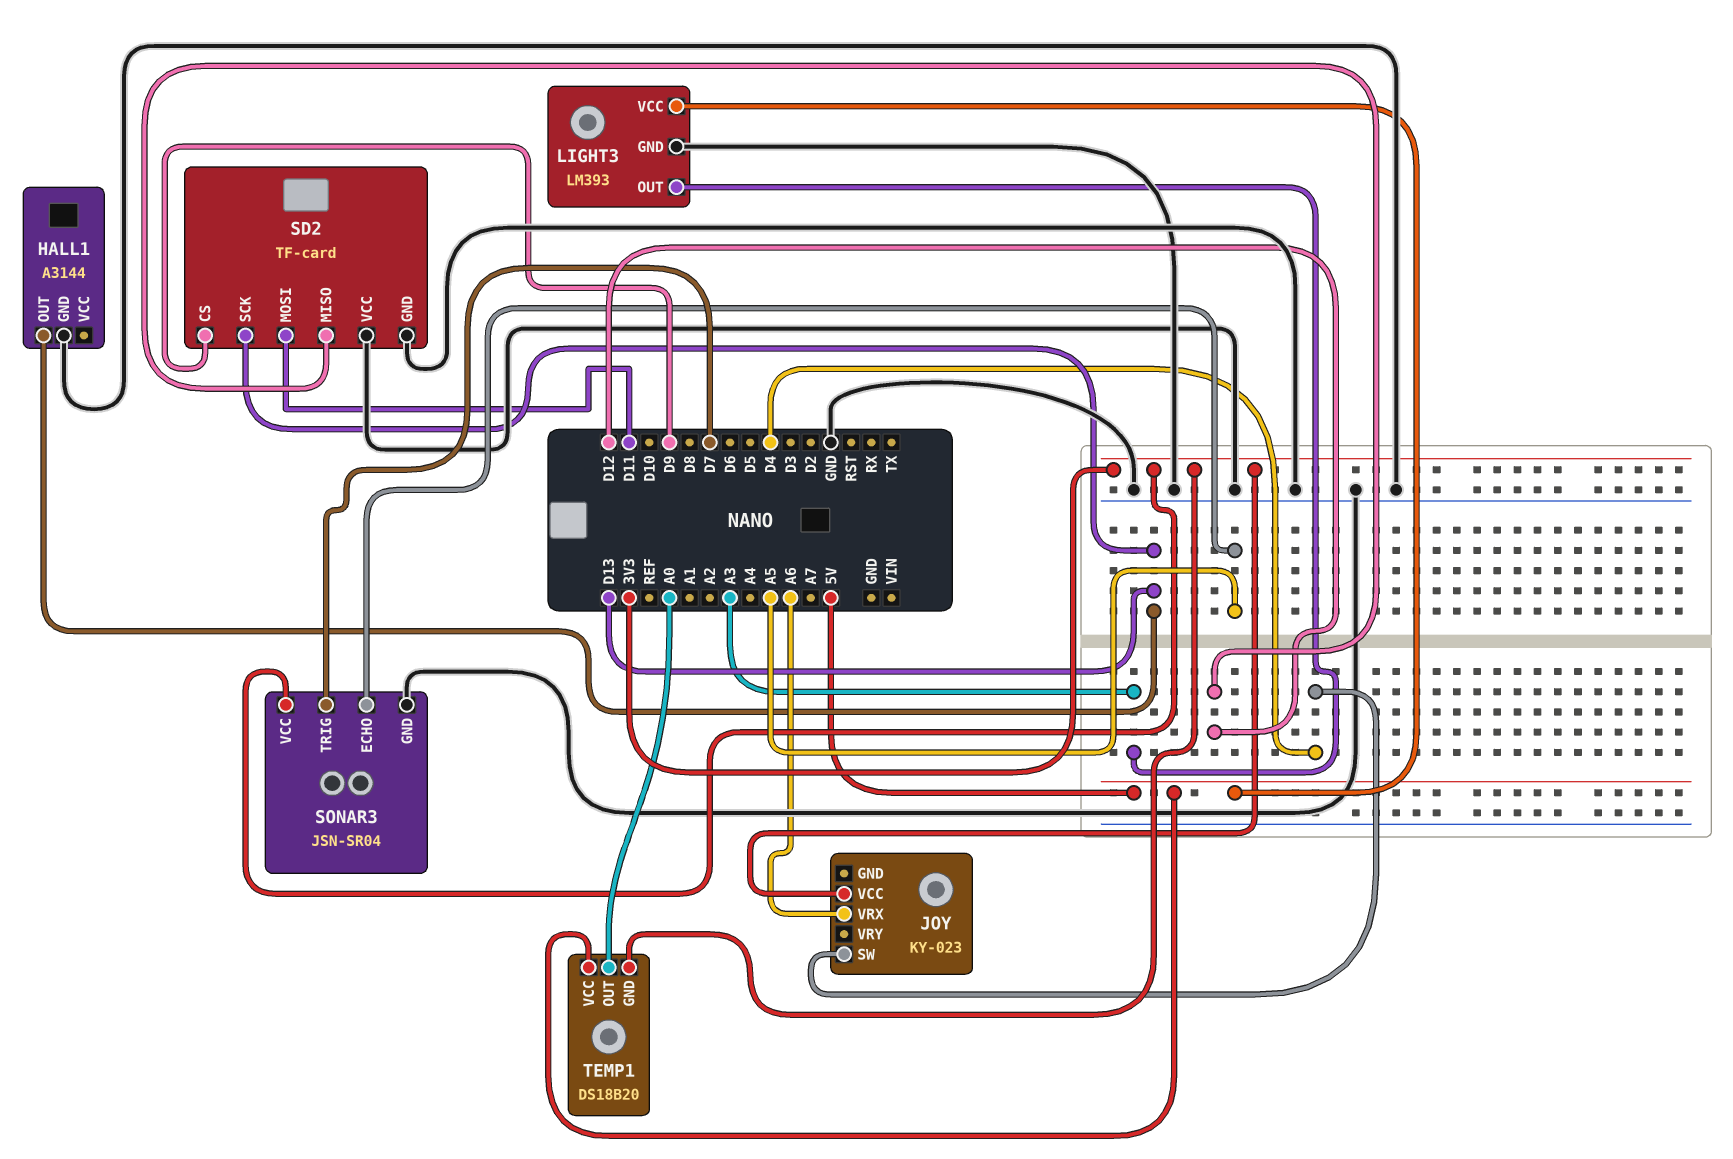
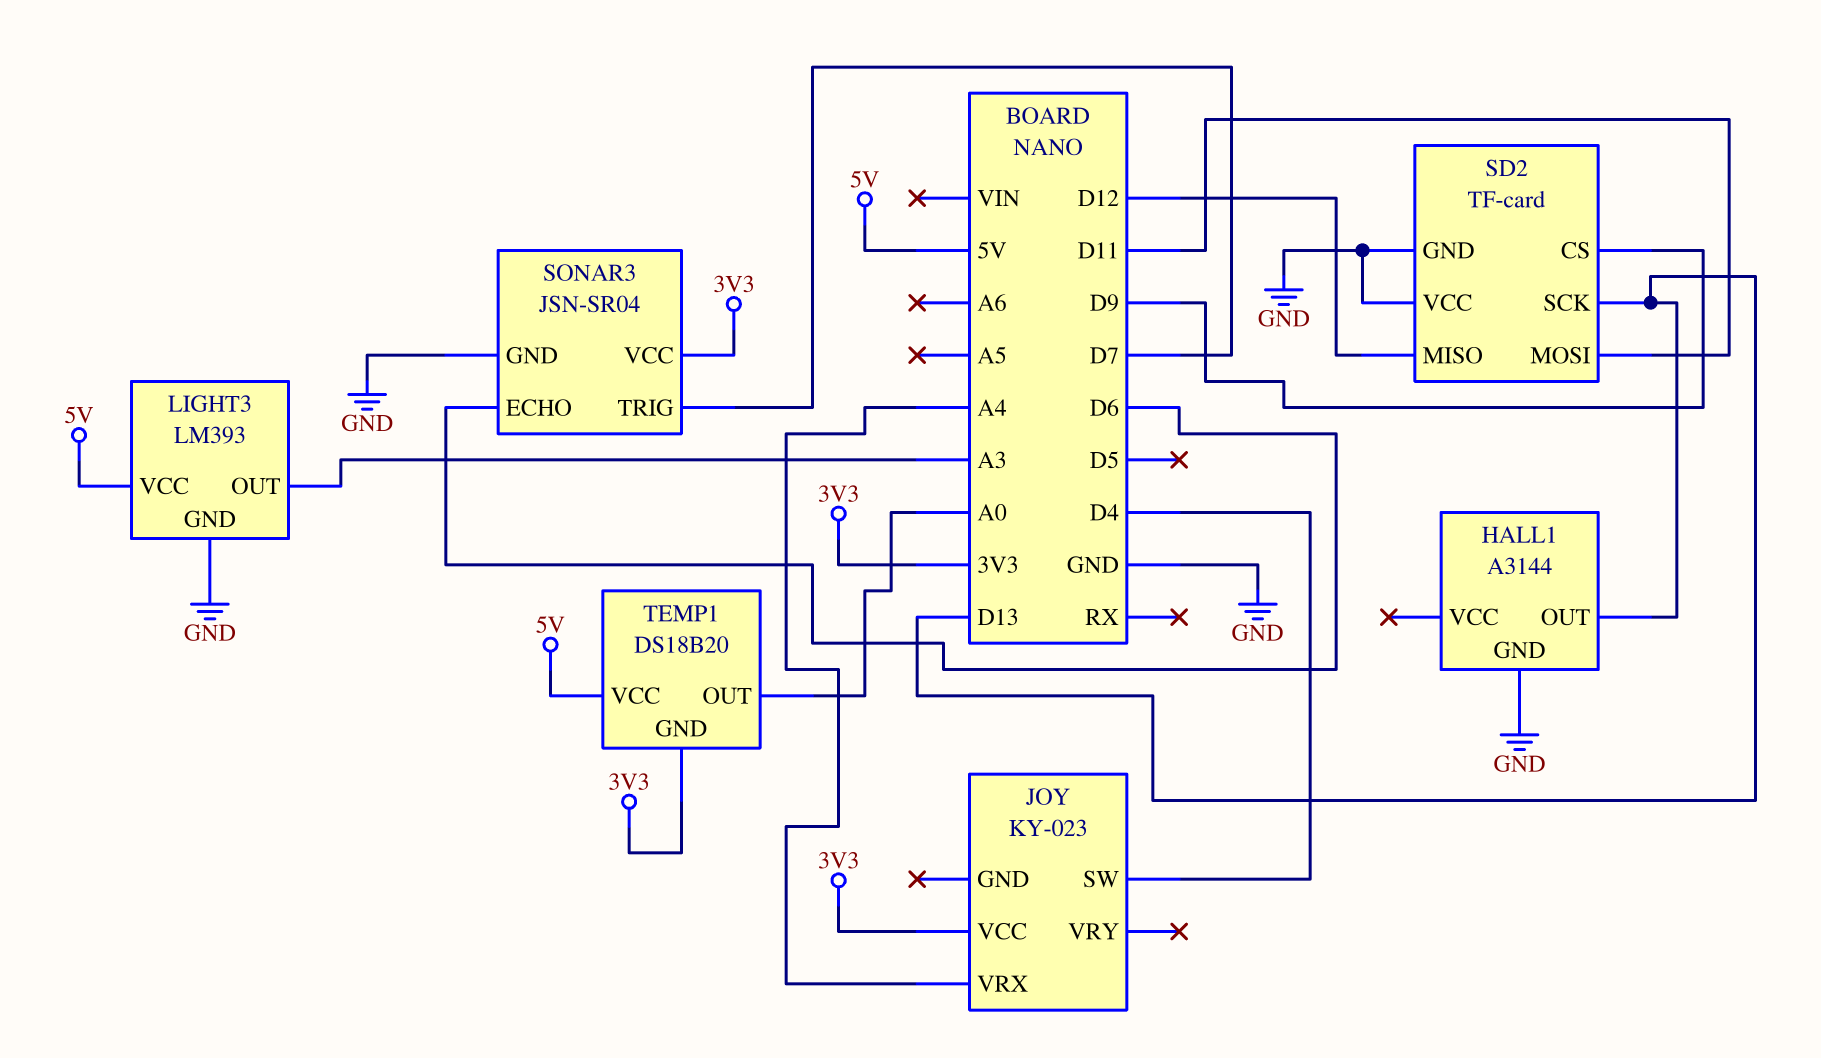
JOY pin VRX: A6 -> A4
SONAR3 pin ECHO: A5 -> D6

